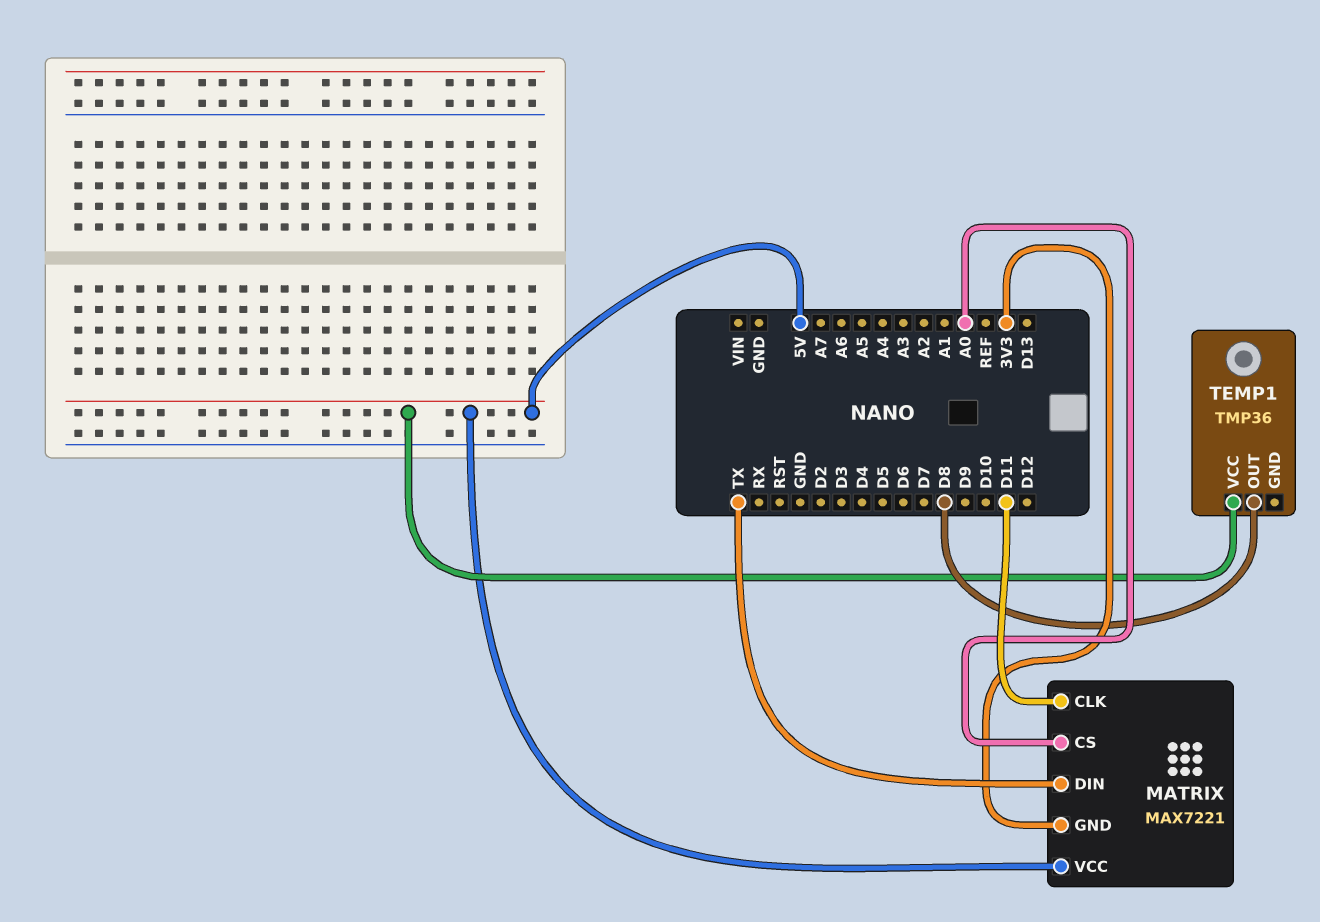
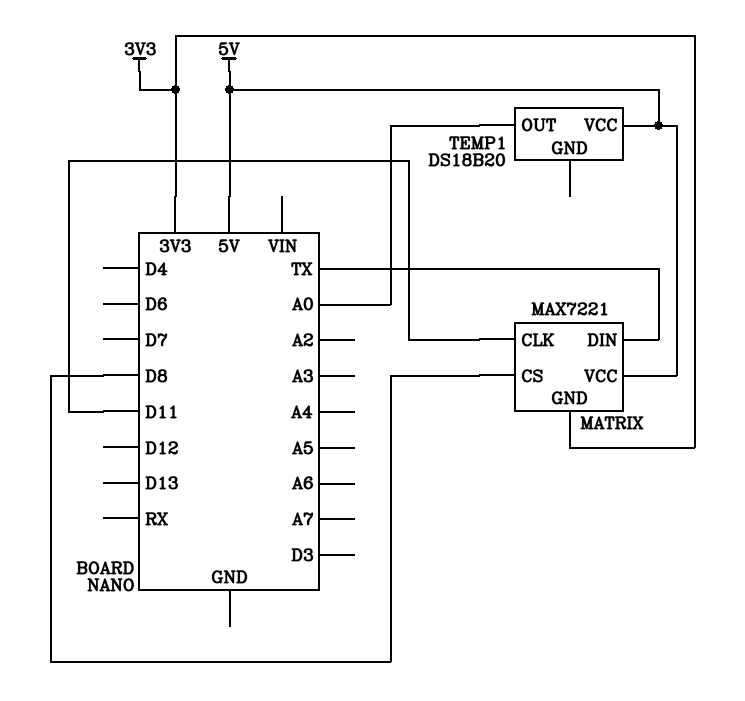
MATRIX pin CS: A0 -> D8
TEMP1: TMP36 -> DS18B20
TEMP1 pin OUT: D8 -> A0

